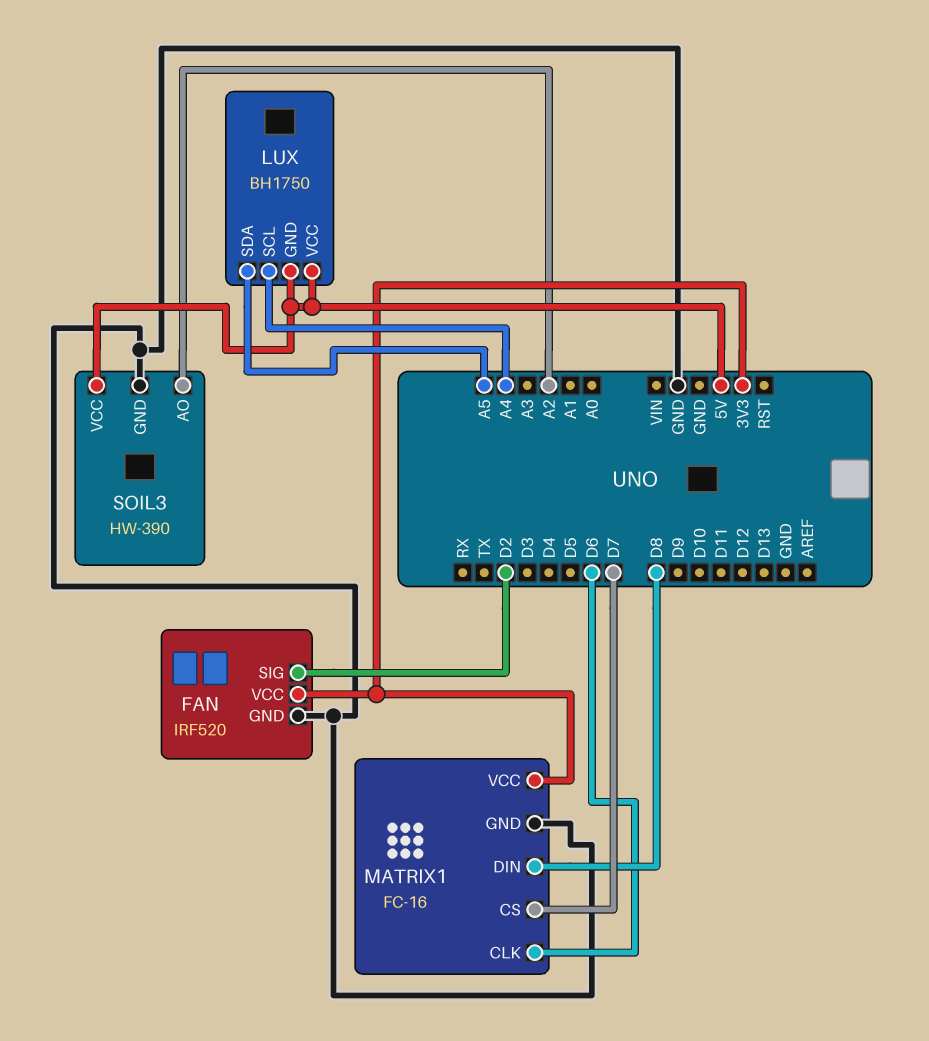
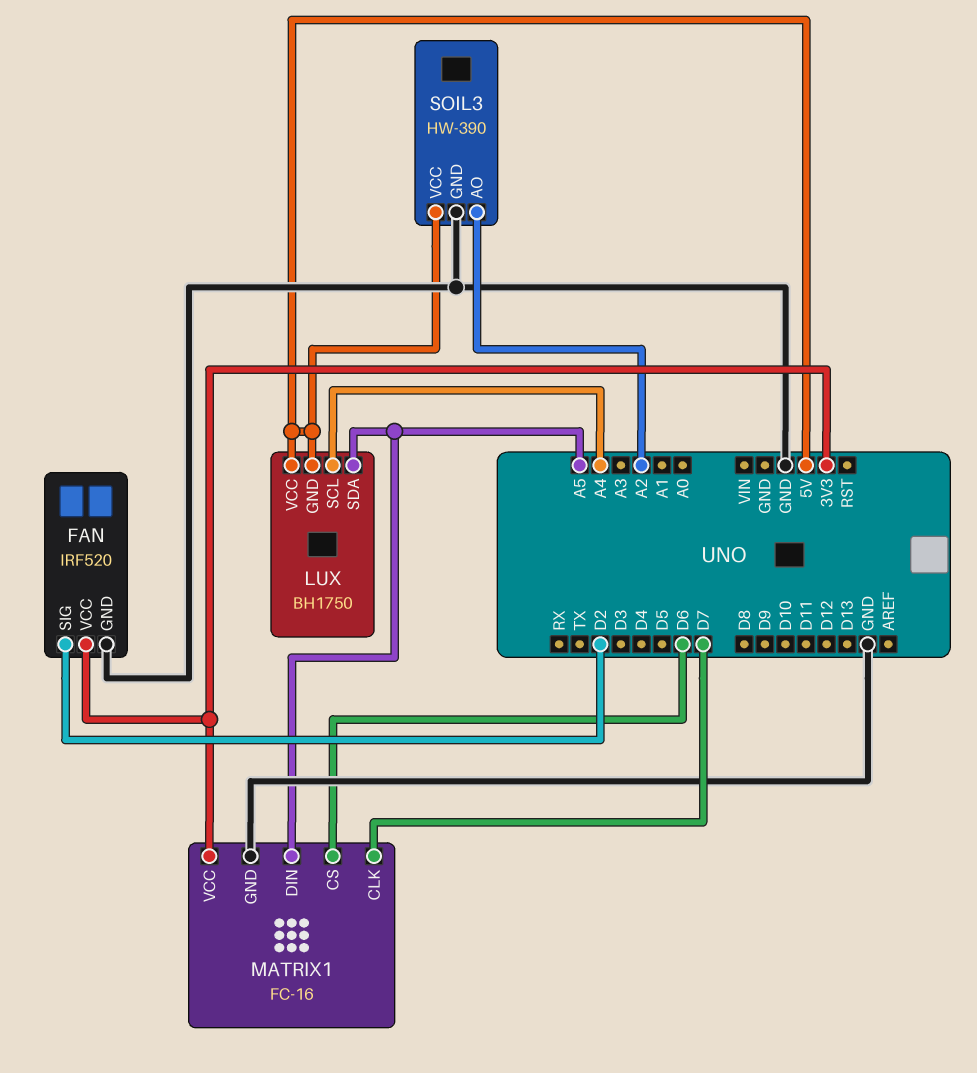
MATRIX1 pin CLK: D6 -> D7
MATRIX1 pin CS: D7 -> D6
MATRIX1 pin DIN: D8 -> A5

